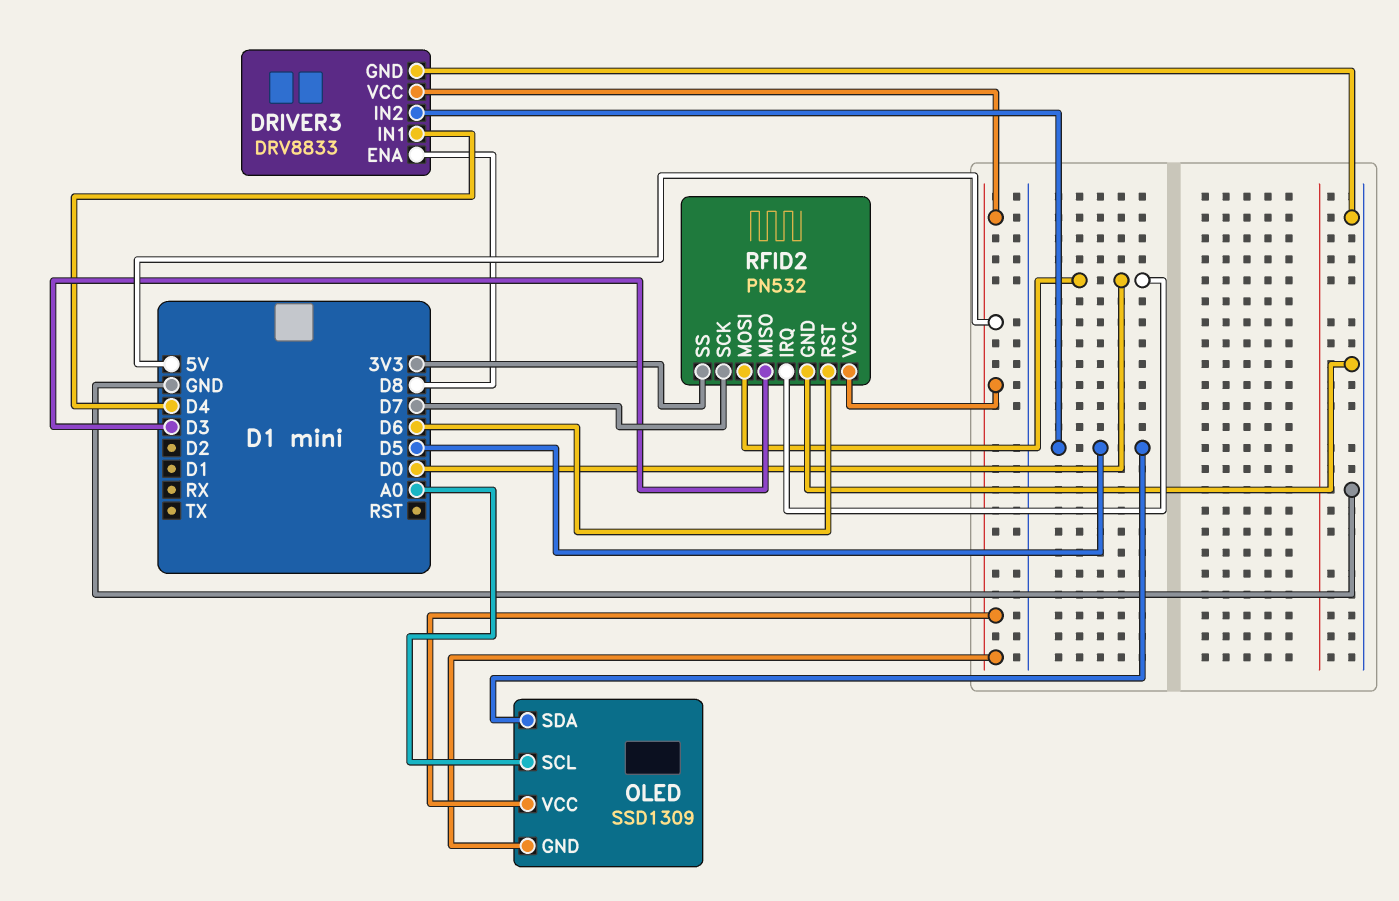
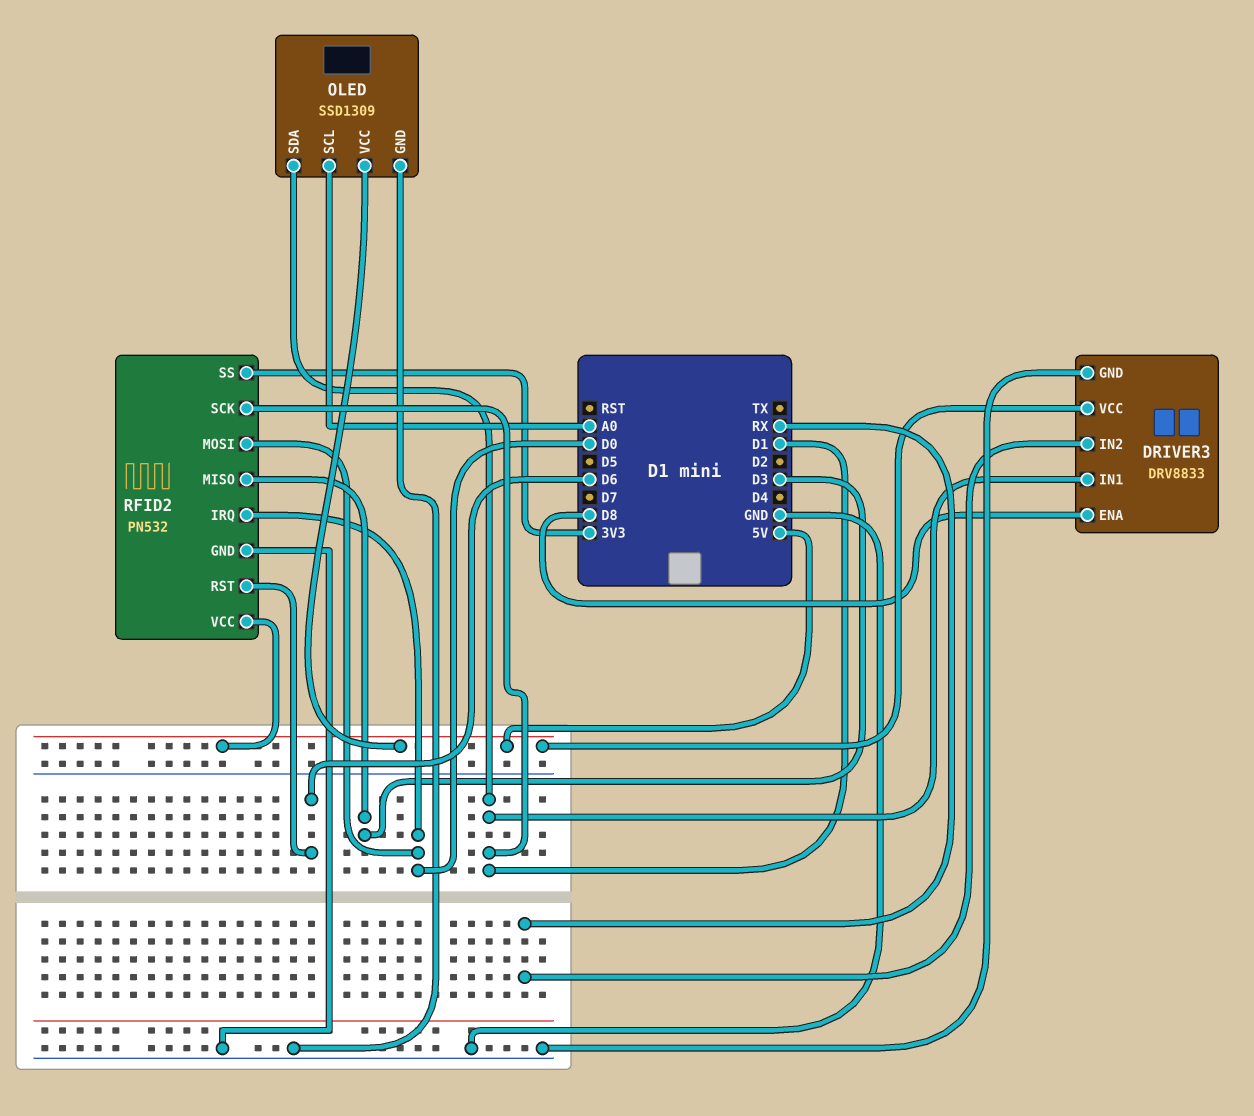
DRIVER3 pin IN1: D4 -> D1
DRIVER3 pin IN2: D5 -> RX
OLED pin GND: 5V -> GND
OLED pin SDA: D5 -> D1
RFID2 pin SCK: D7 -> D1

